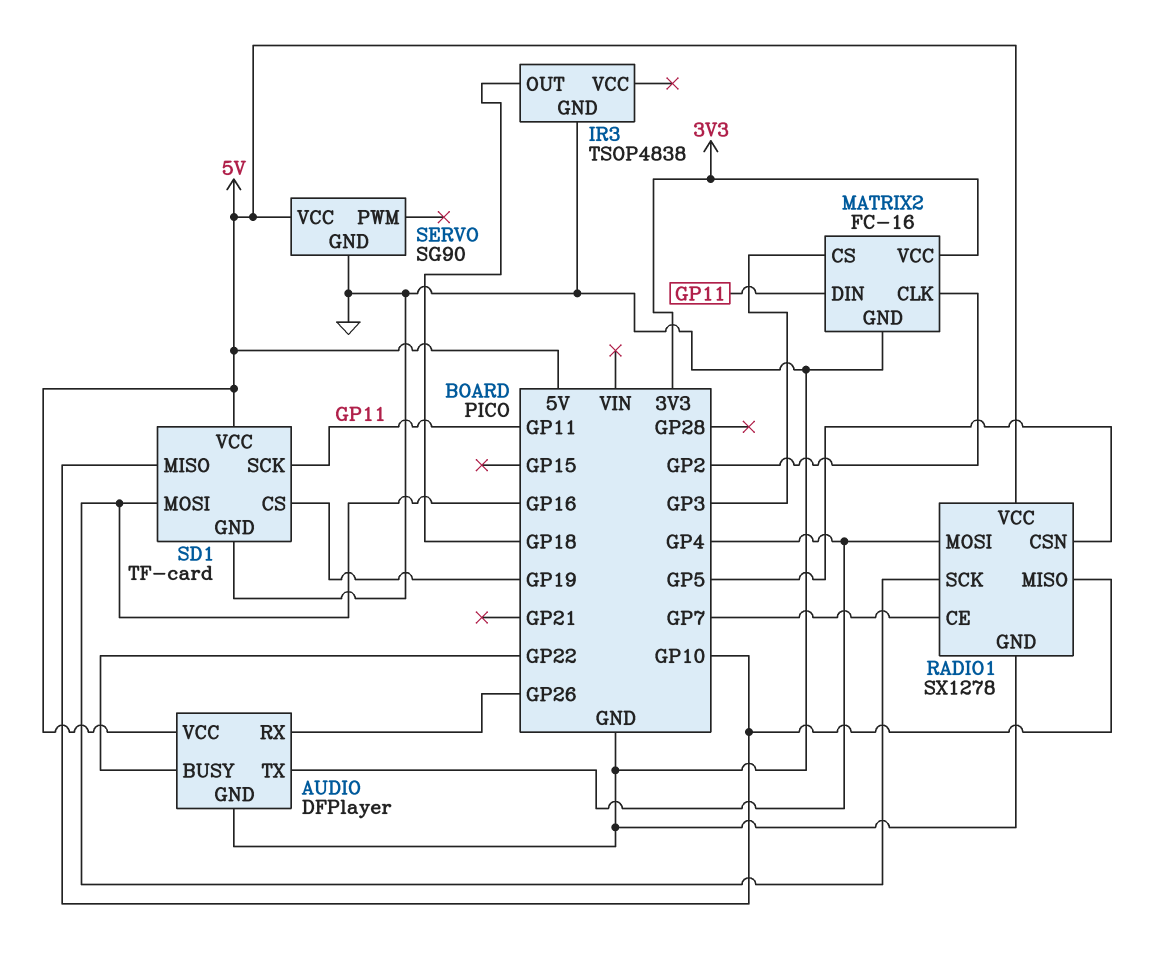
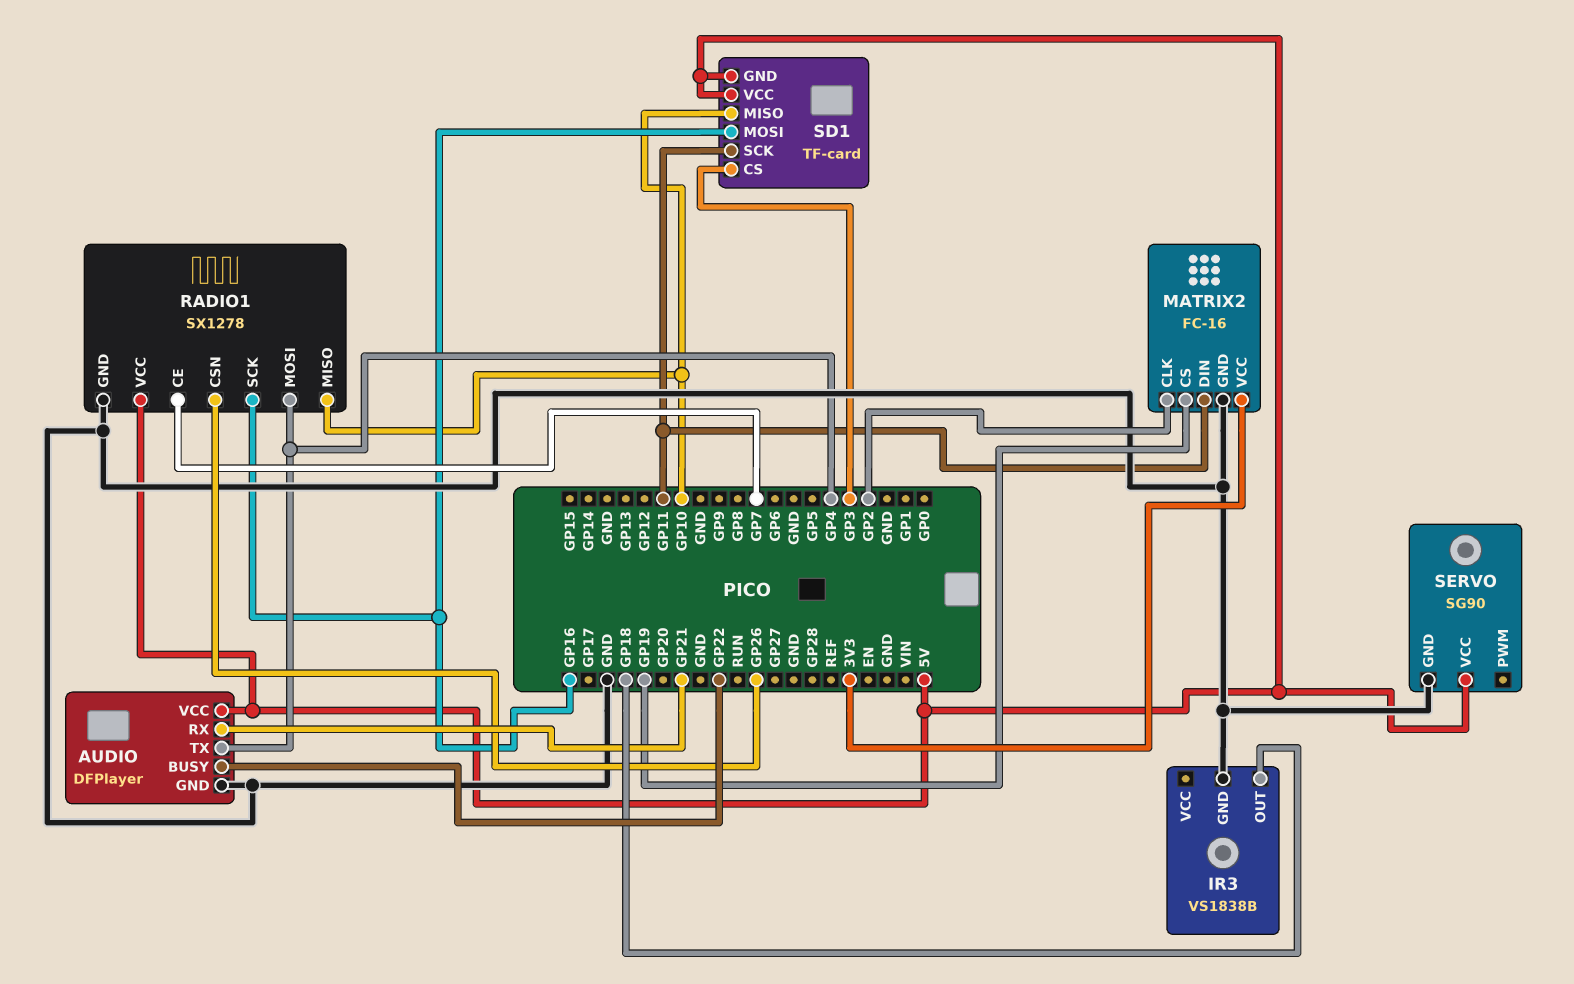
AUDIO pin RX: GP26 -> GP21
IR3: TSOP4838 -> VS1838B
MATRIX2 pin CS: GP3 -> GP19
RADIO1 pin CSN: GP5 -> GP26
SD1 pin CS: GP19 -> GP3
SD1 pin GND: GND -> 5V

